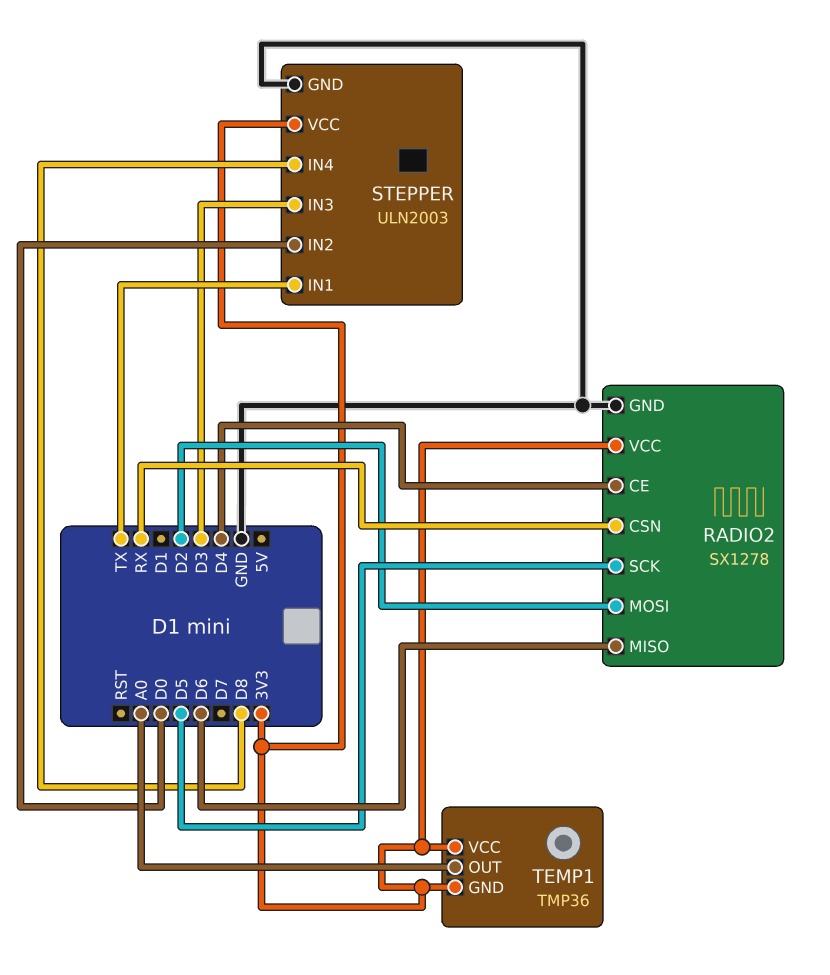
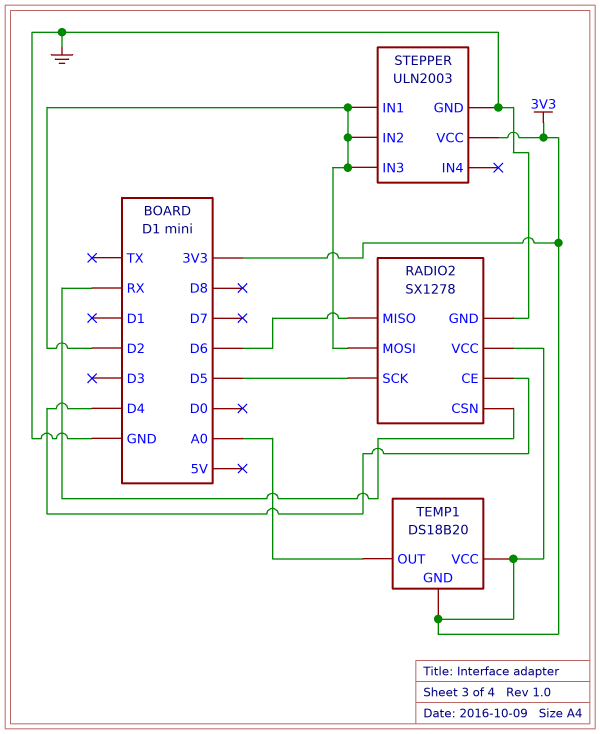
STEPPER pin IN1: TX -> D2
STEPPER pin IN2: D0 -> D2
STEPPER pin IN3: D3 -> D2
STEPPER pin IN4: D8 -> none
TEMP1: TMP36 -> DS18B20

